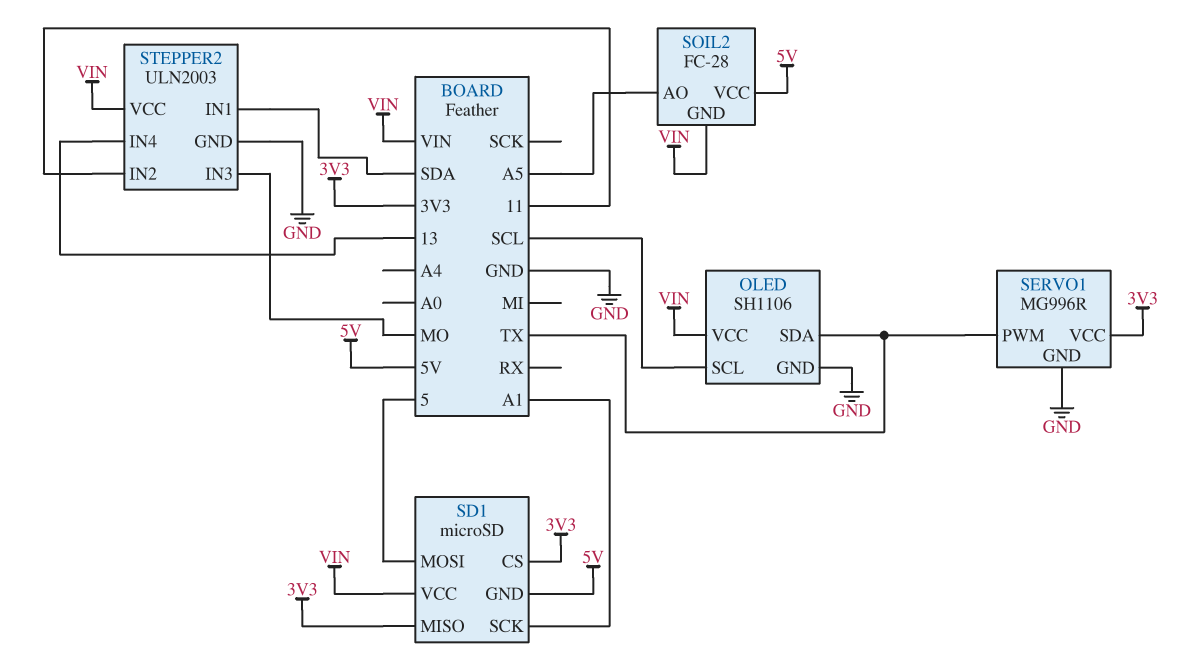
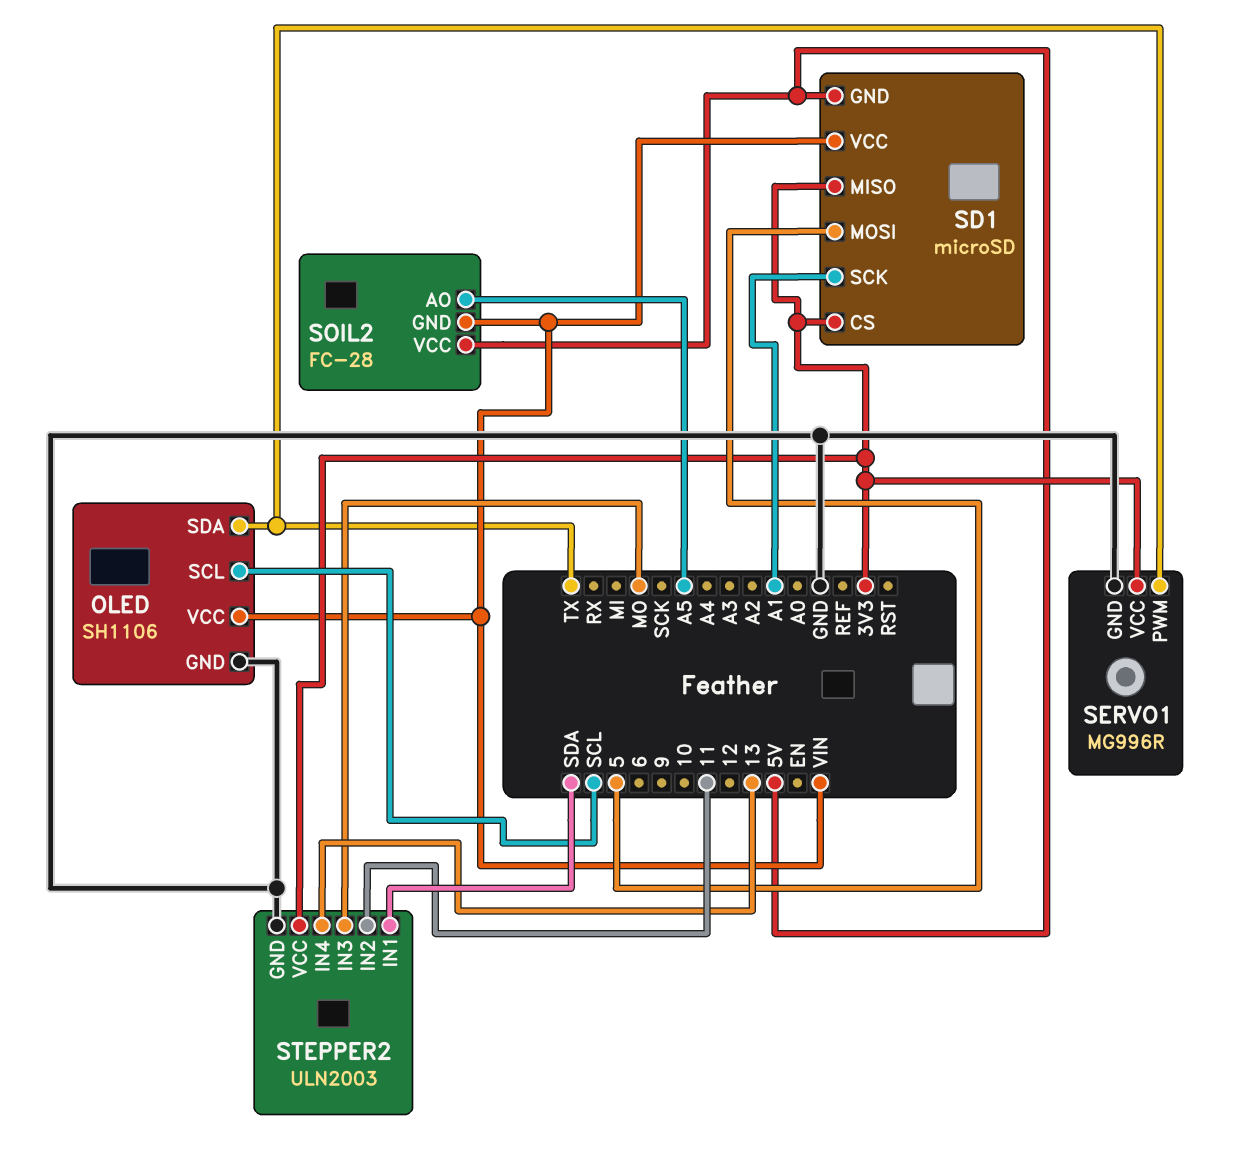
STEPPER2 pin VCC: VIN -> 3V3

